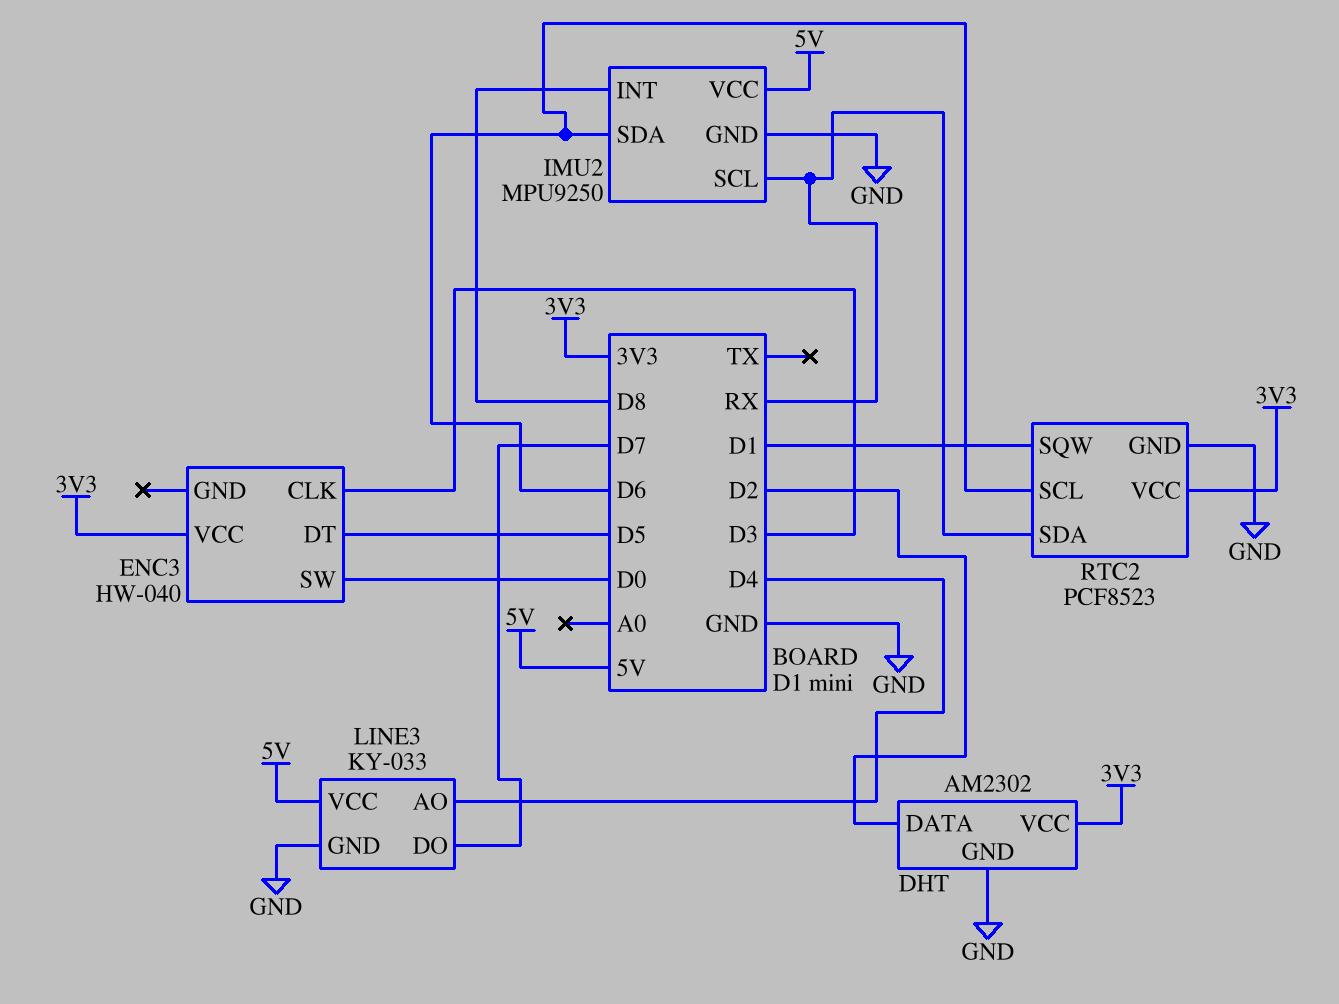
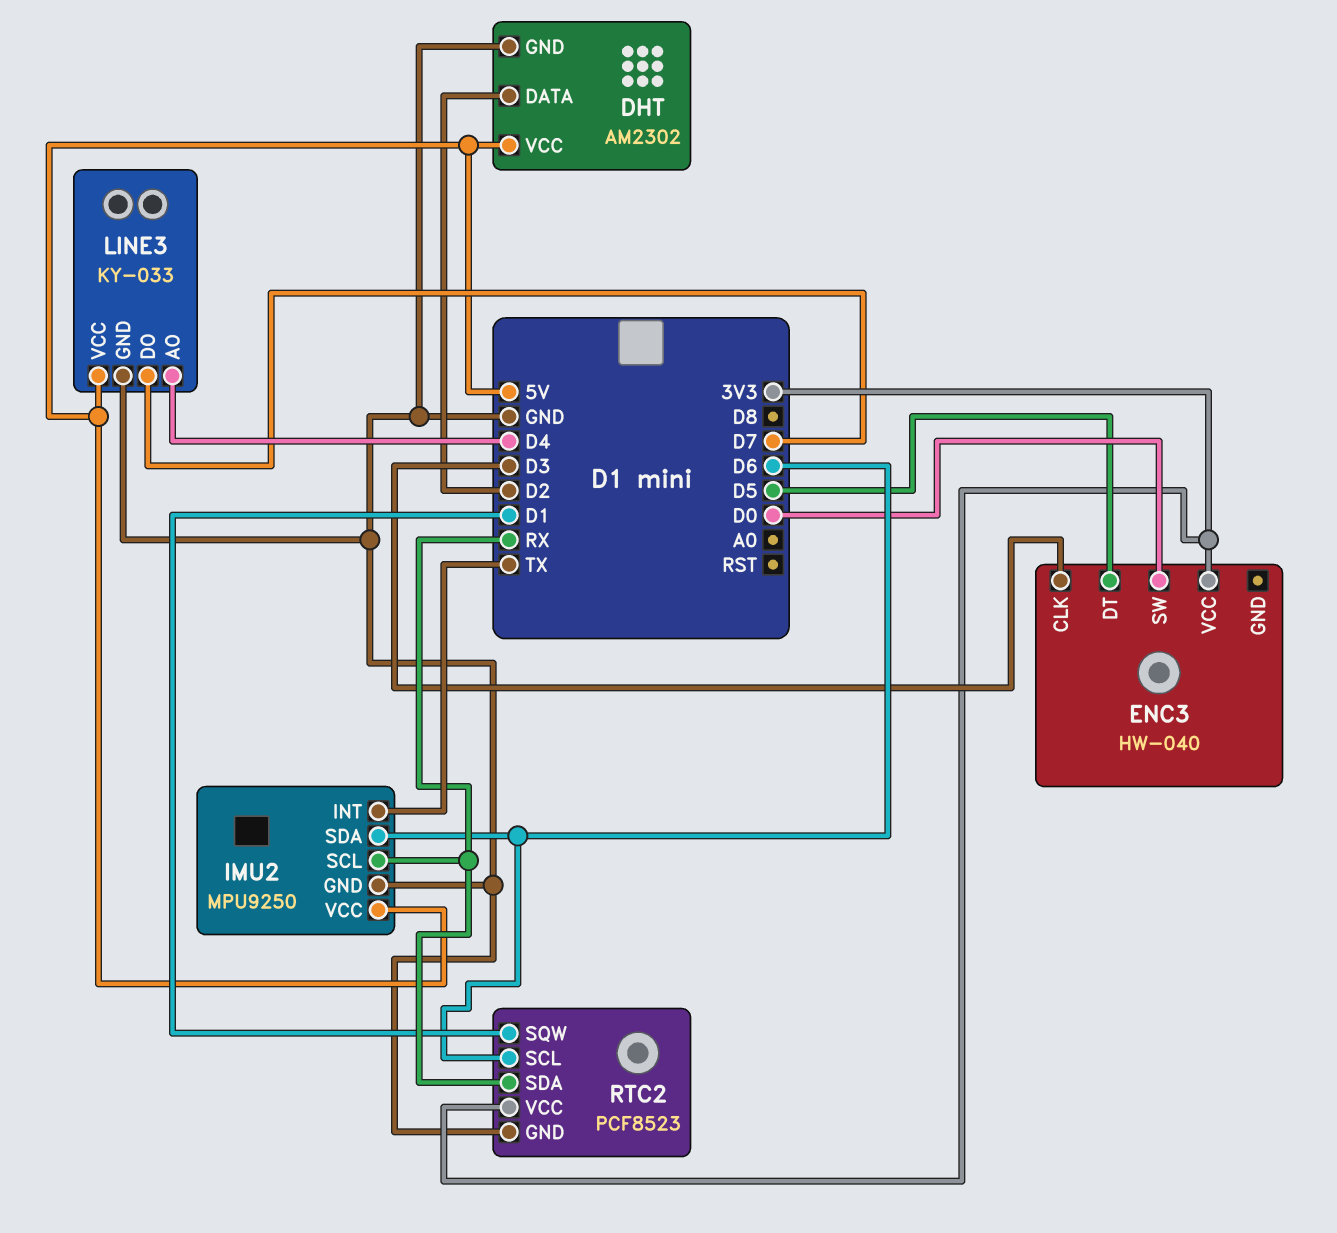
DHT pin VCC: 3V3 -> 5V
IMU2 pin INT: D8 -> TX

